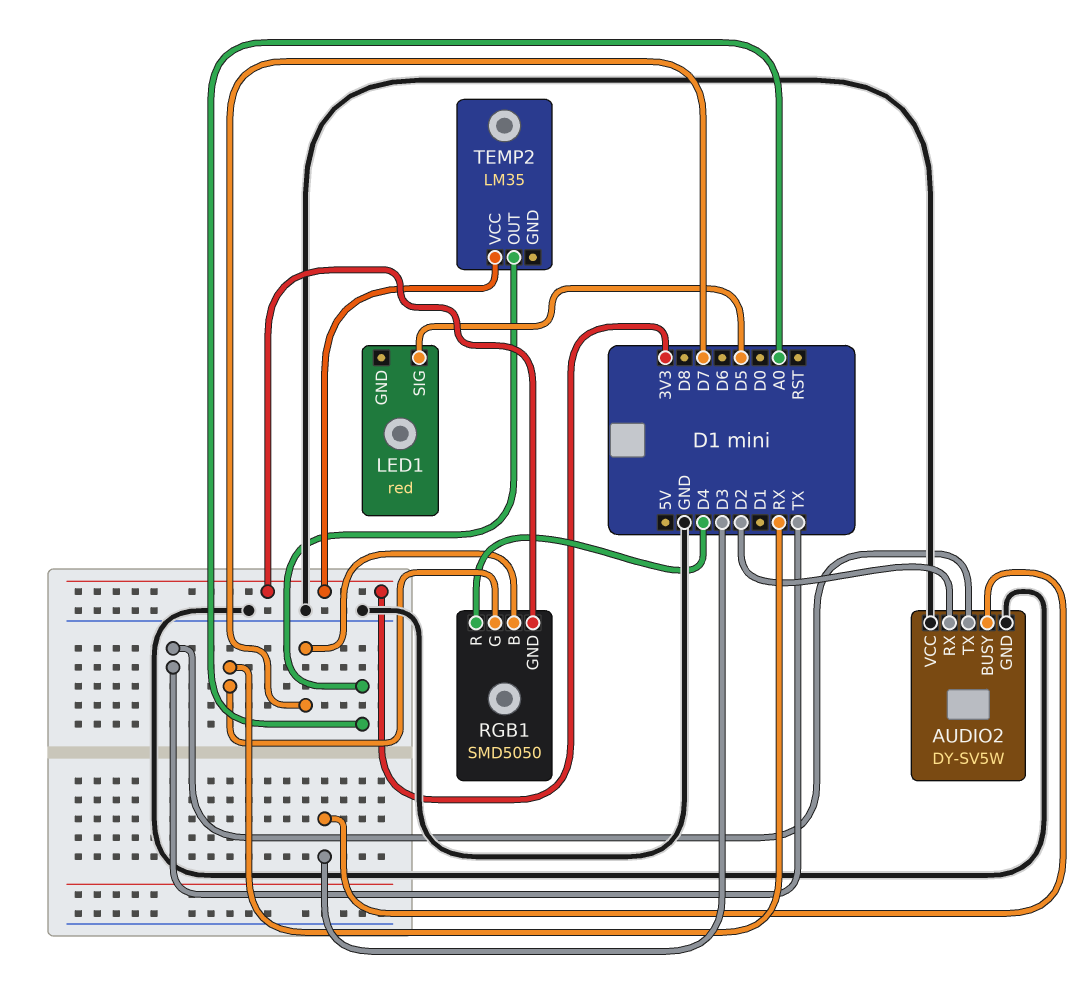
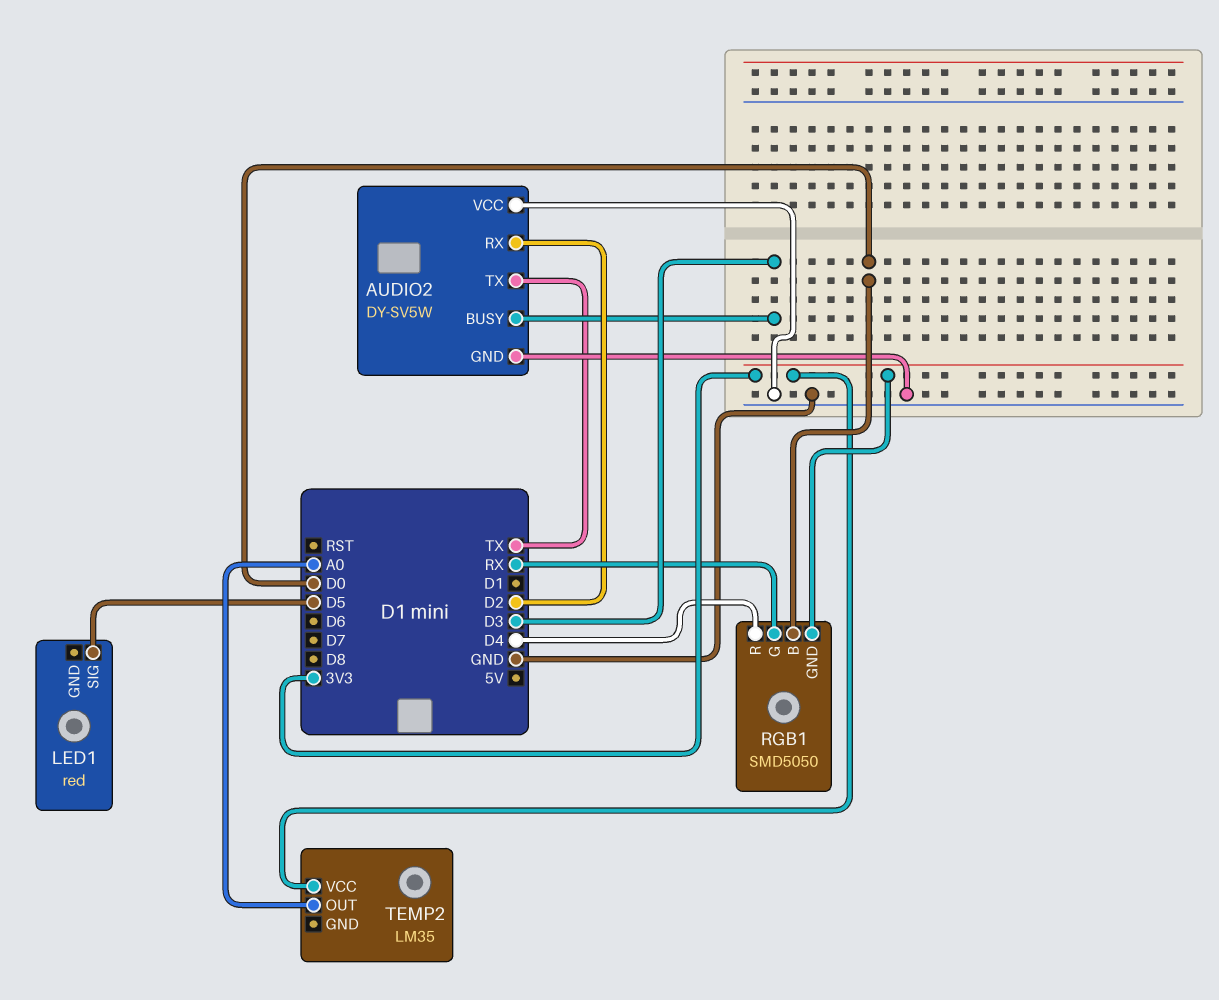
RGB1 pin B: D7 -> D0

